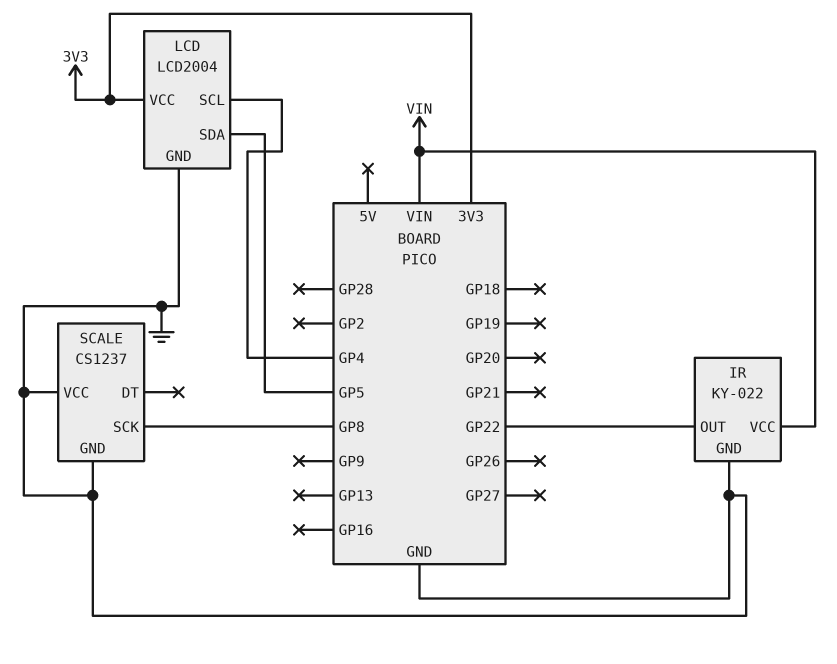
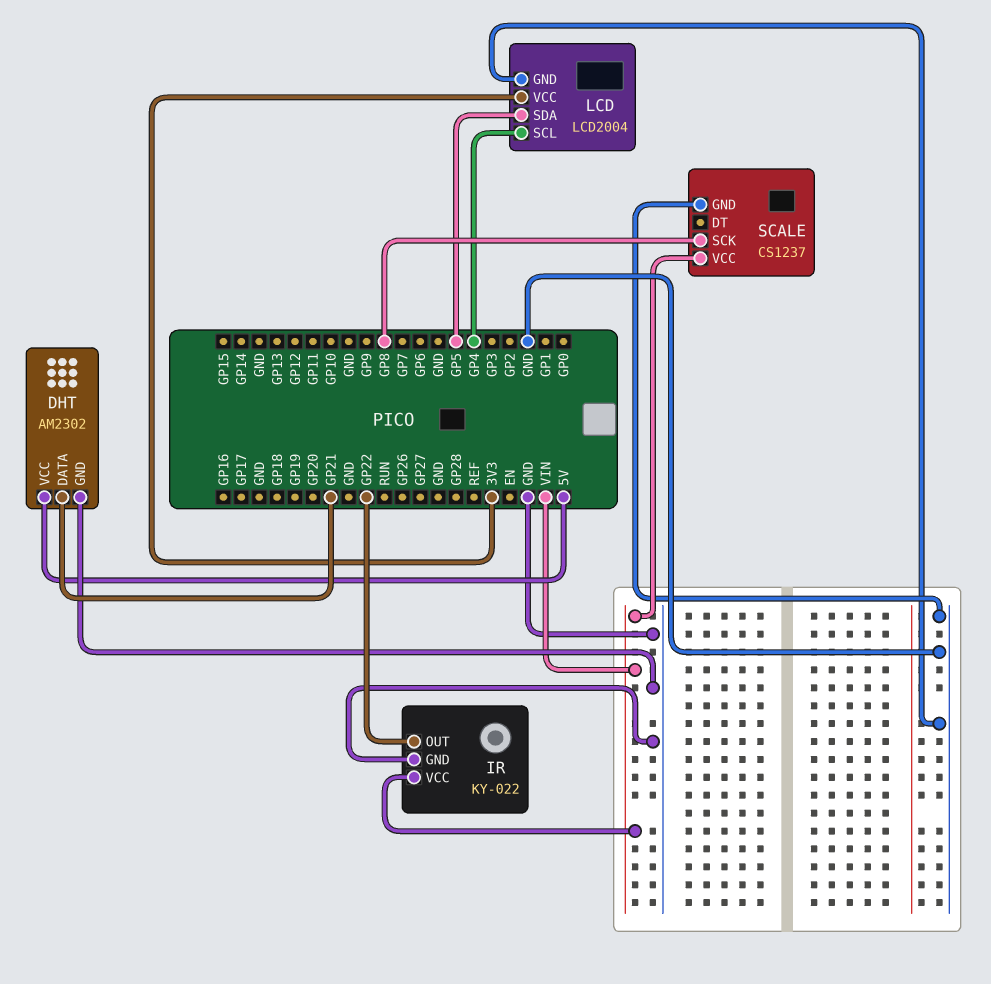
DHT: none -> AM2302
DHT pin DATA: none -> GP21
DHT pin GND: none -> GND
DHT pin VCC: none -> 5V
SCALE pin VCC: GND -> VIN

